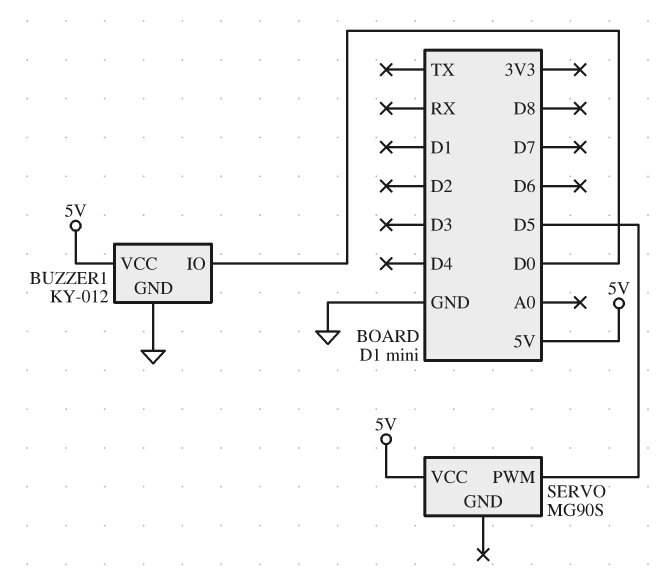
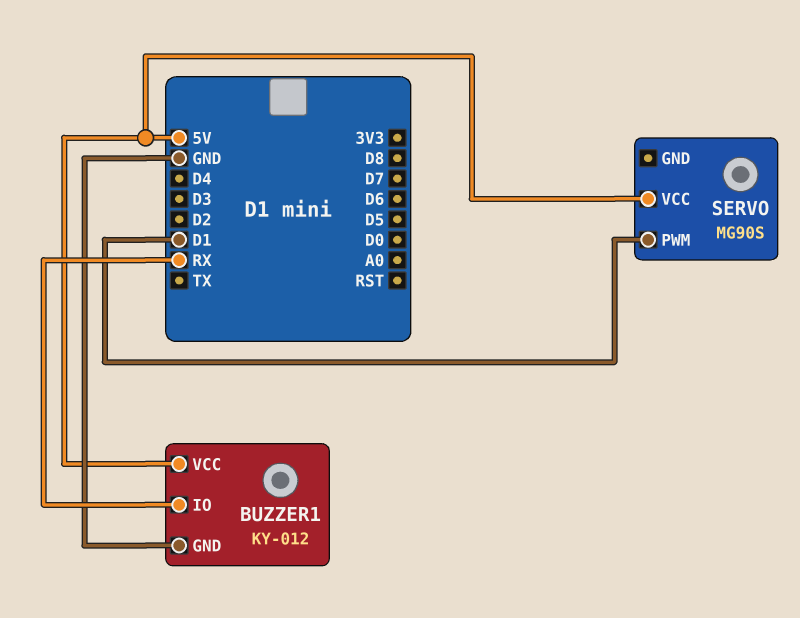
BUZZER1 pin IO: D0 -> RX
SERVO pin PWM: D5 -> D1

